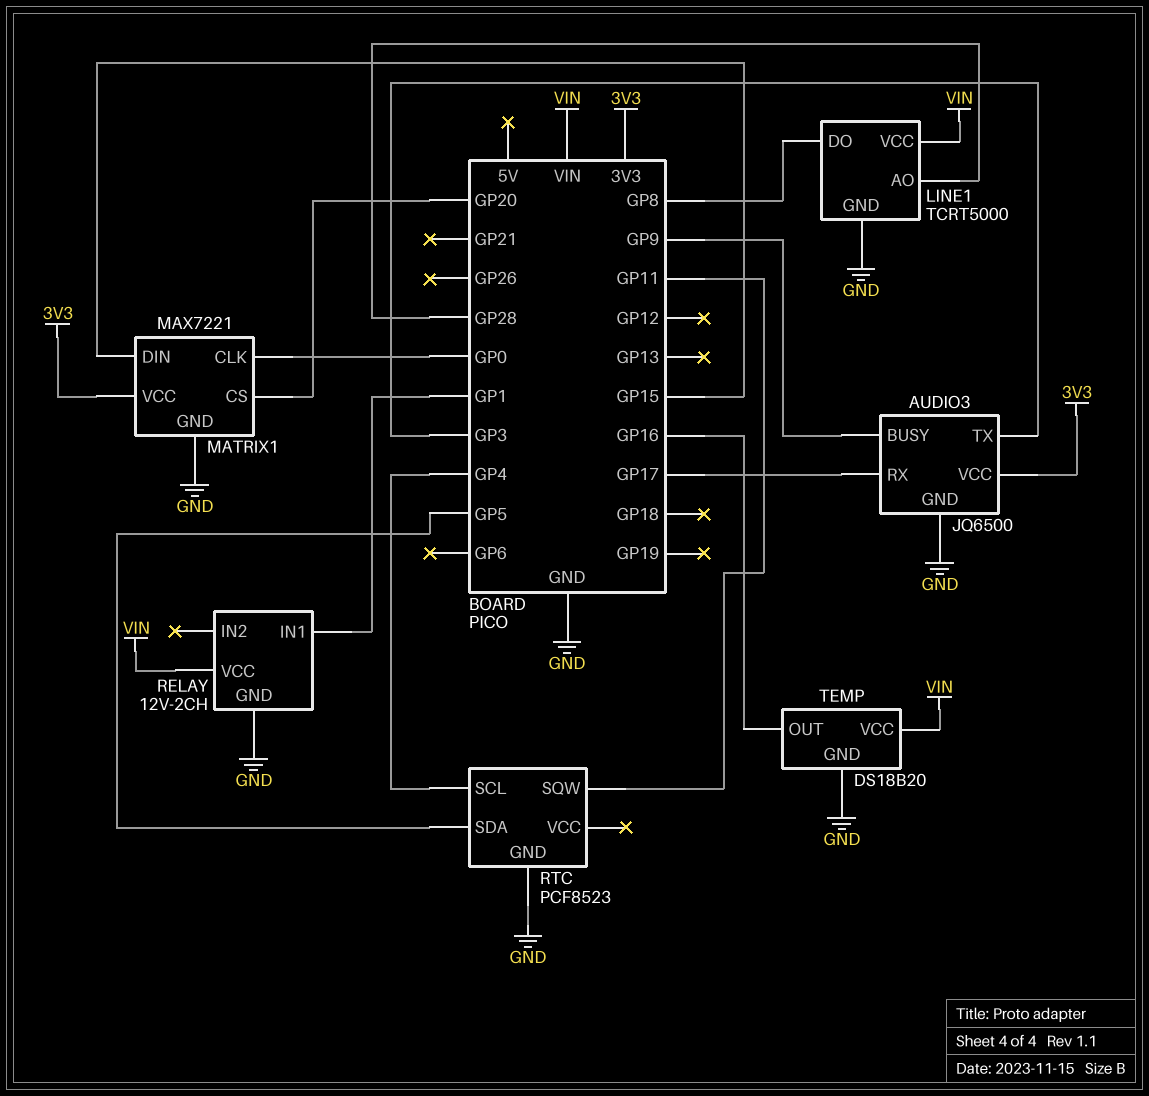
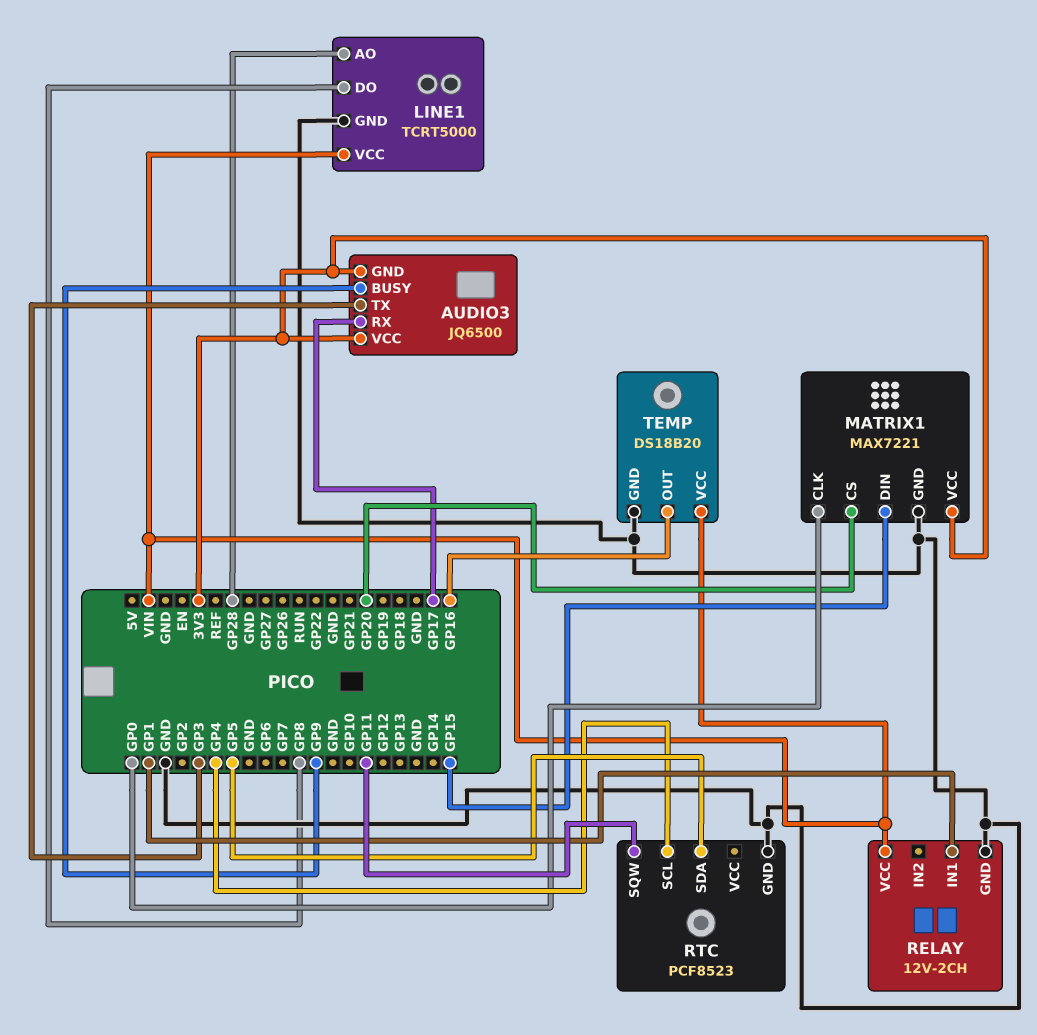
AUDIO3 pin GND: GND -> 3V3

